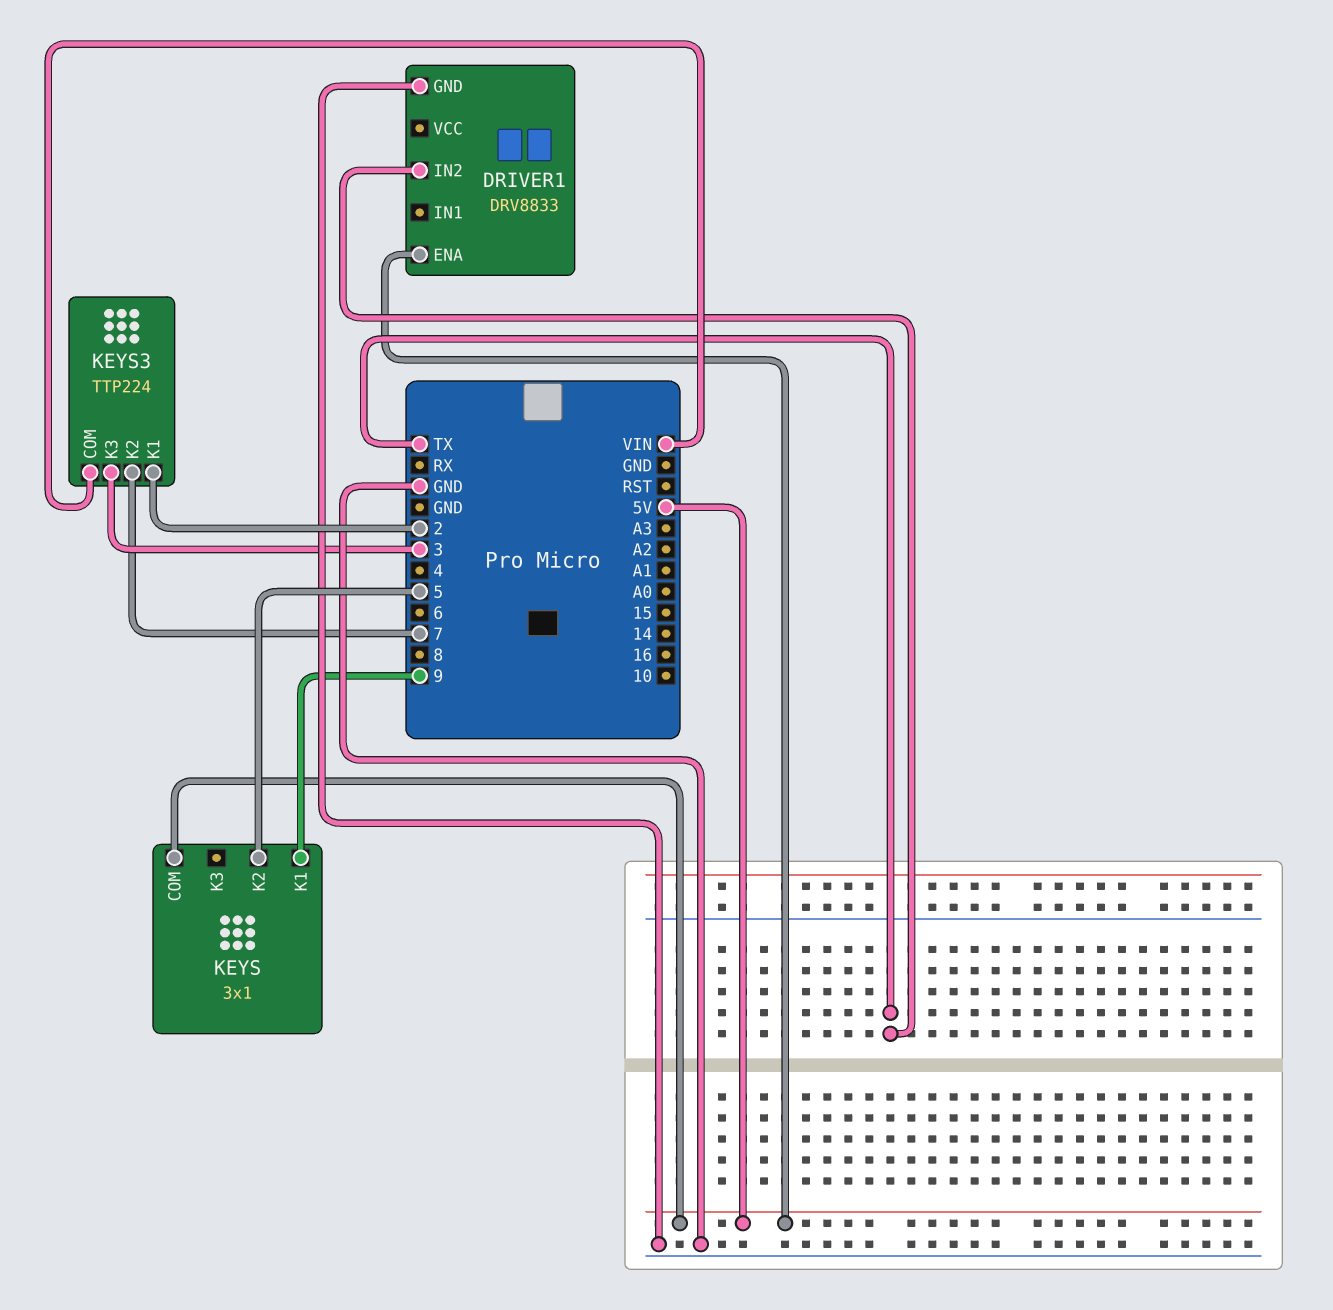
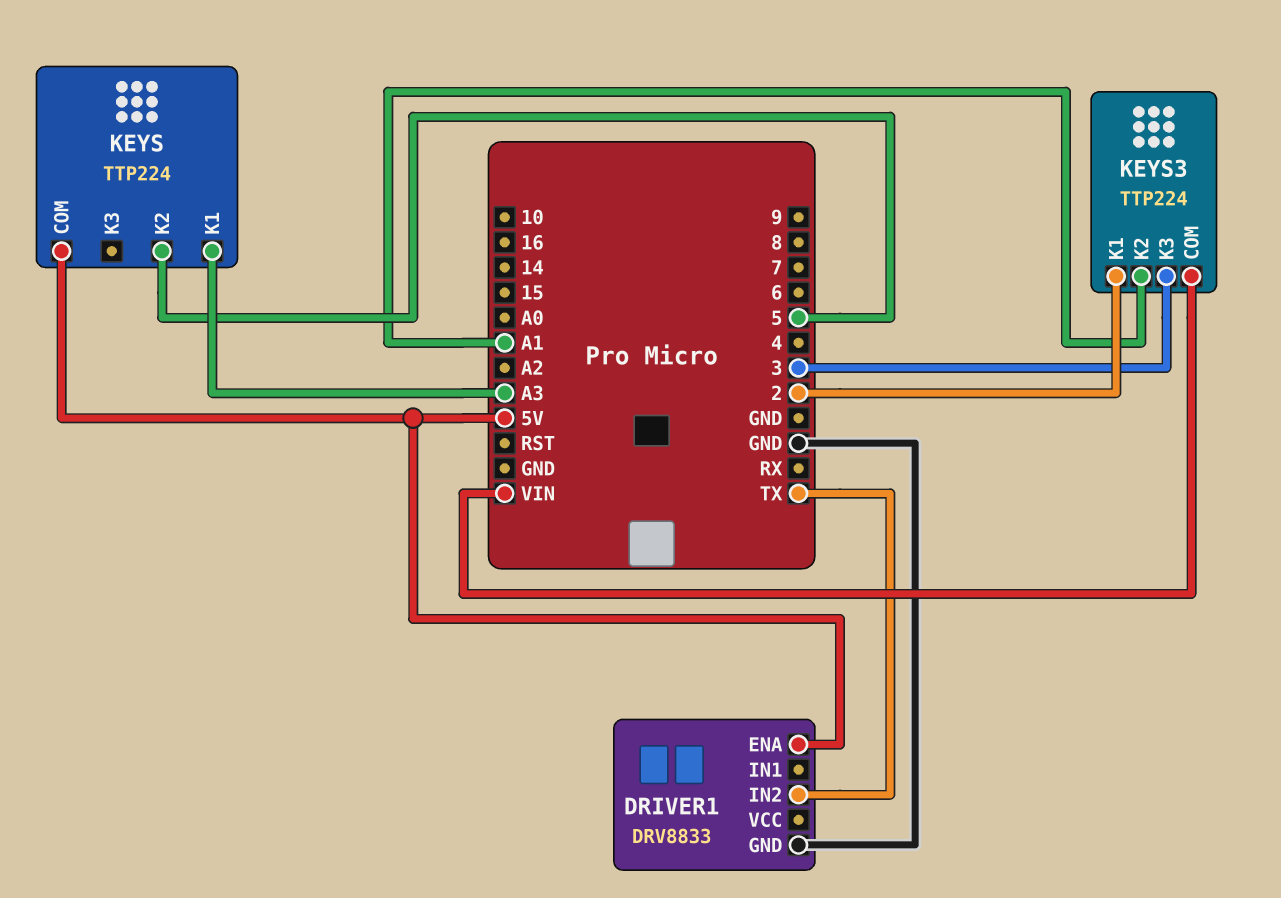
KEYS: 3x1 -> TTP224
KEYS pin K1: 9 -> A3
KEYS3 pin K2: 7 -> A1

